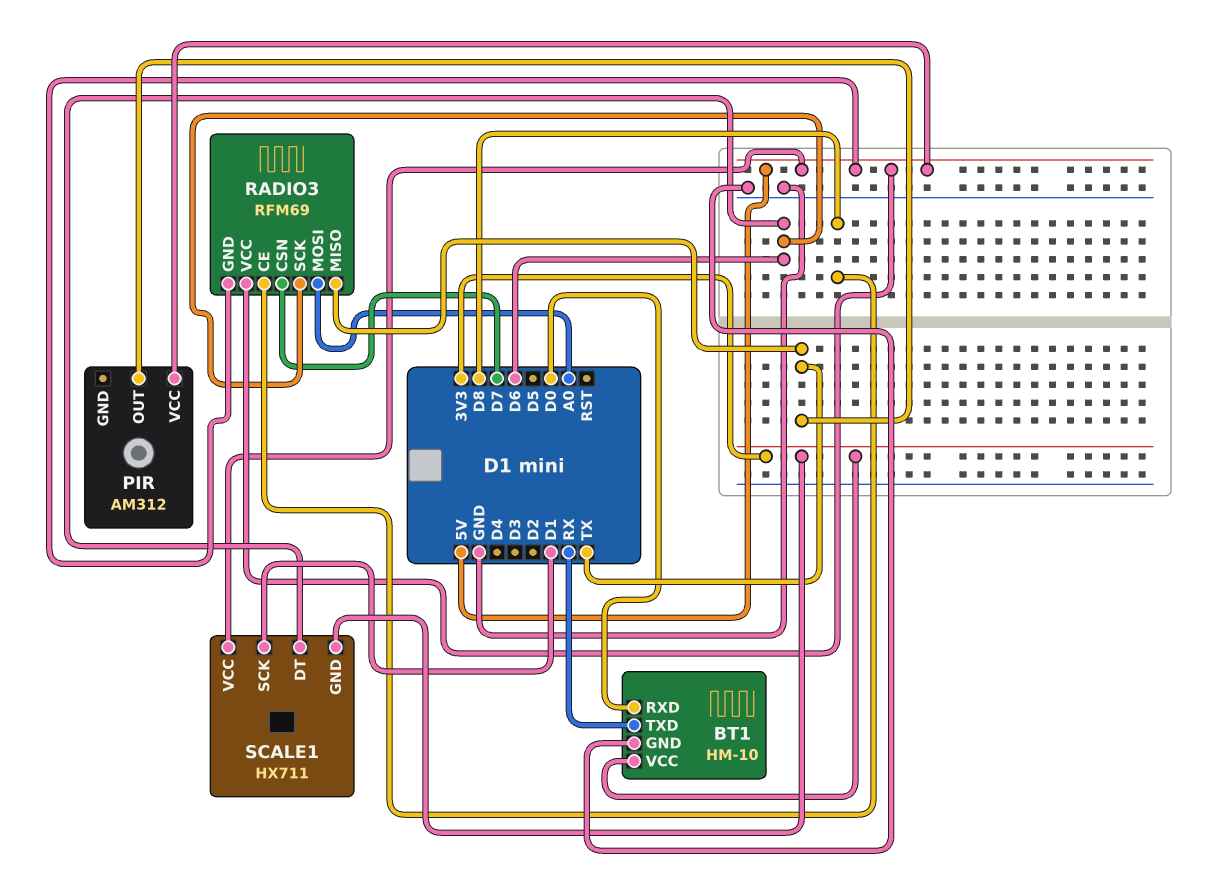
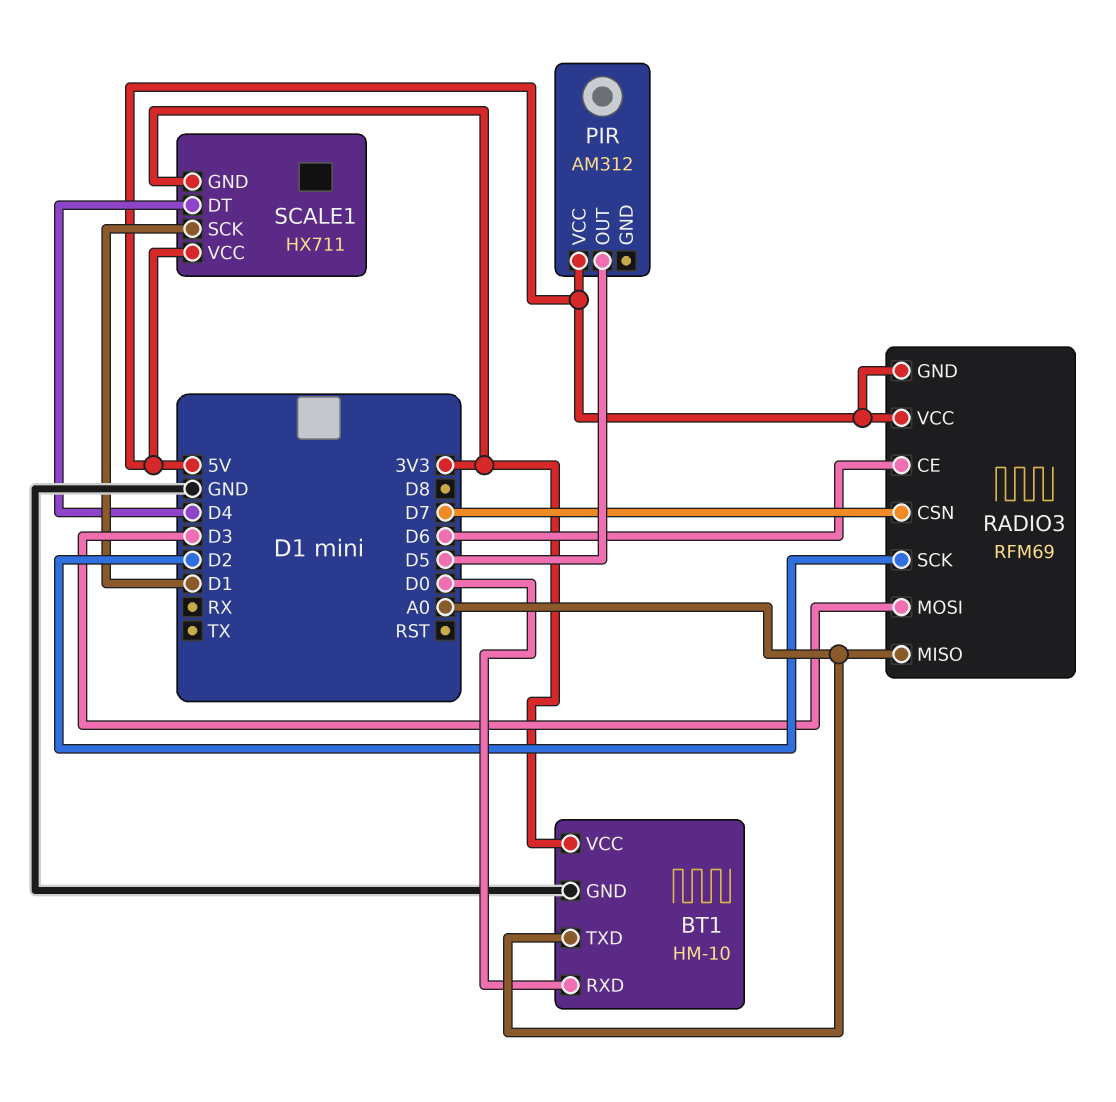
BT1 pin TXD: RX -> A0
PIR pin OUT: TX -> D5
RADIO3 pin CE: D8 -> D6
RADIO3 pin MISO: TX -> A0
RADIO3 pin MOSI: A0 -> D3
RADIO3 pin SCK: D6 -> D2
SCALE1 pin DT: D6 -> D4

